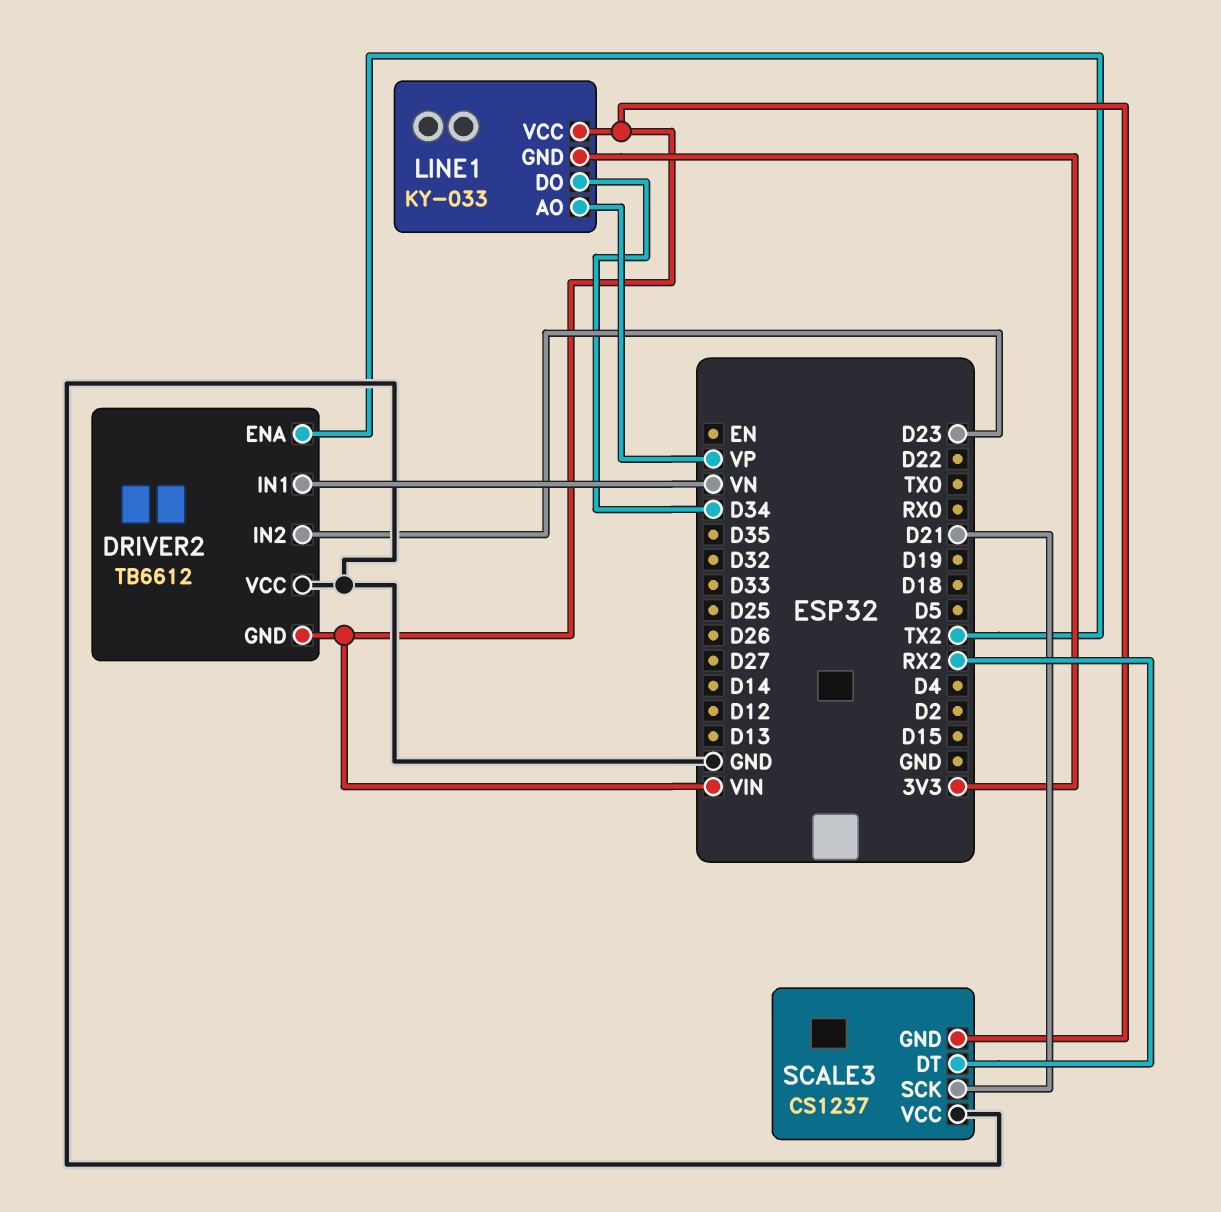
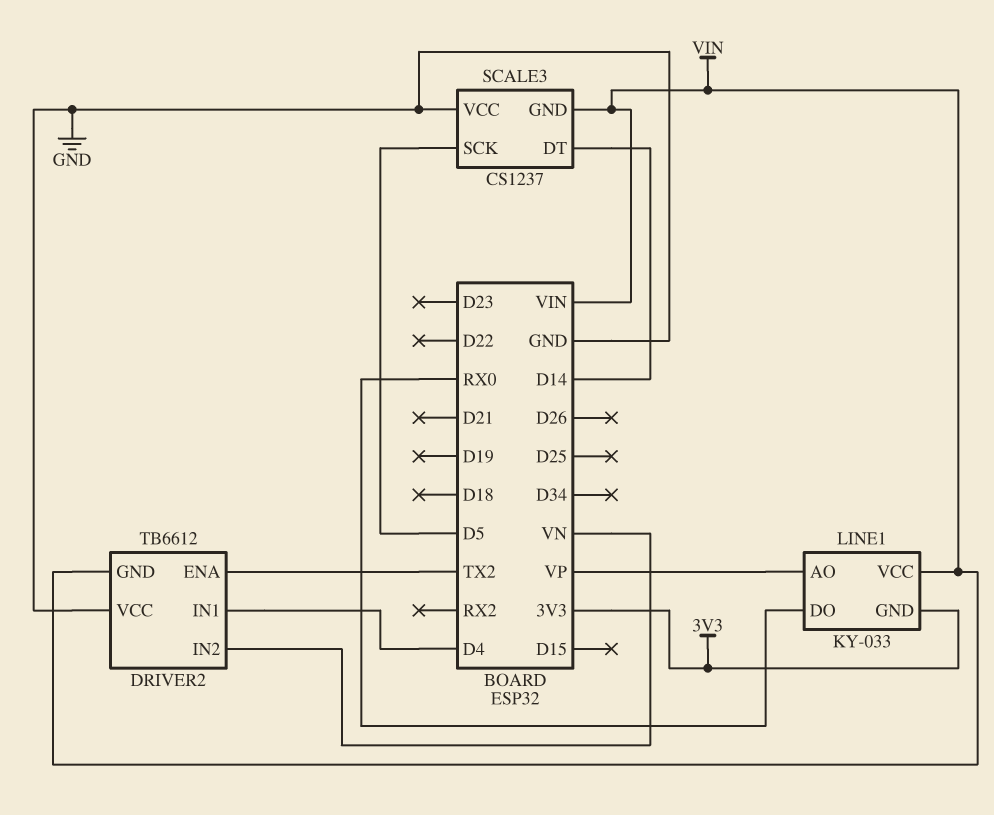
DRIVER2 pin IN1: VN -> D4
DRIVER2 pin IN2: D23 -> VN
LINE1 pin DO: D34 -> RX0
SCALE3 pin DT: RX2 -> D14
SCALE3 pin SCK: D21 -> D5

